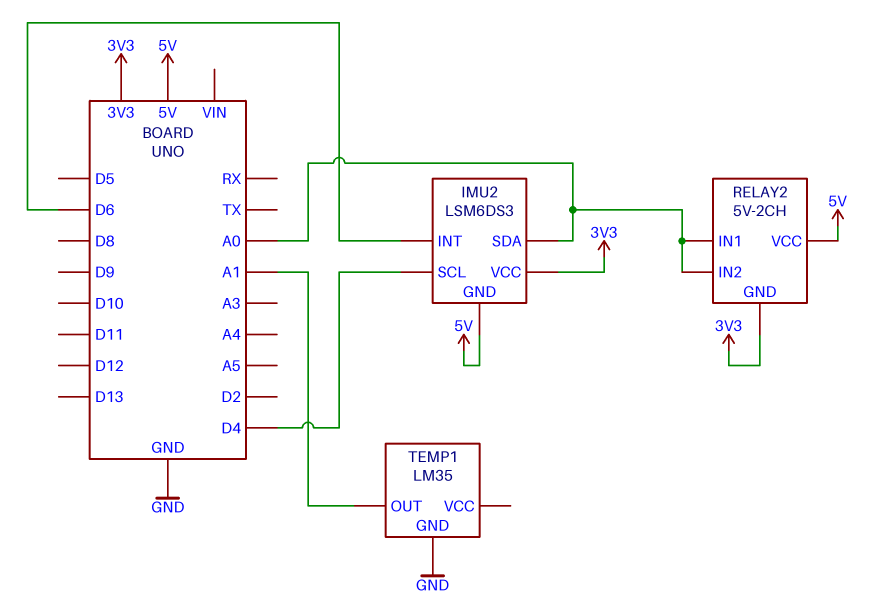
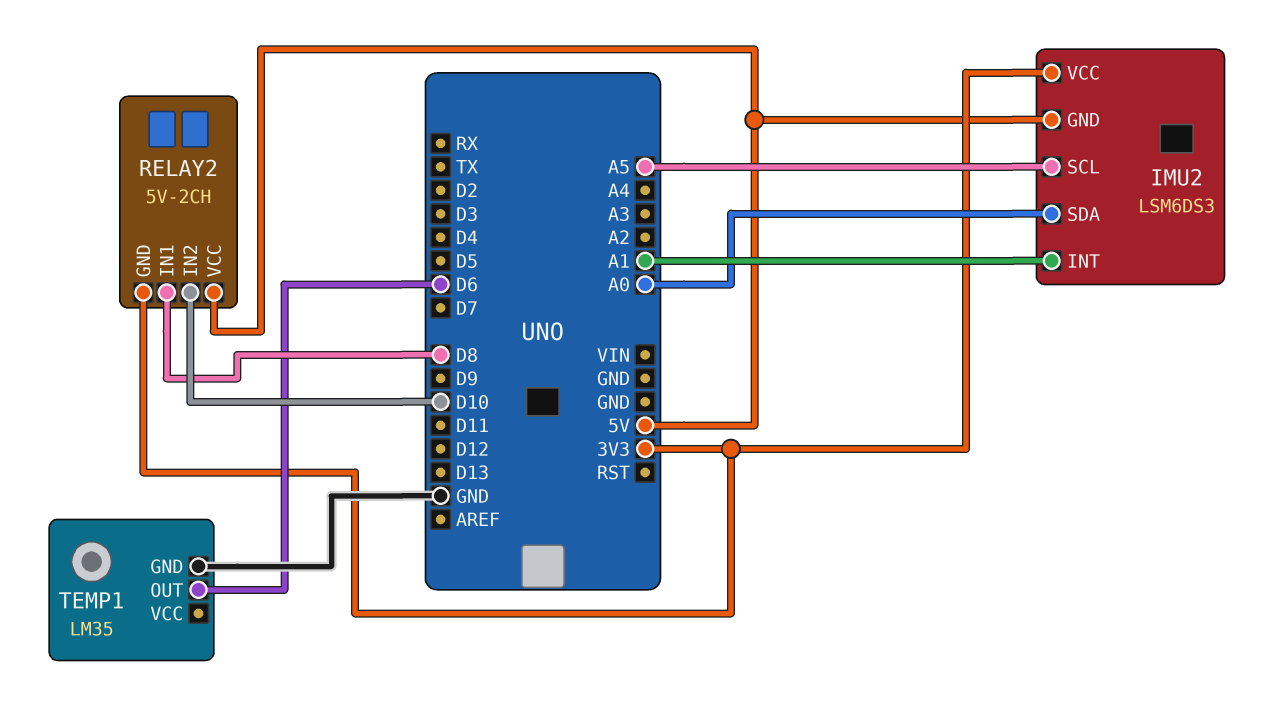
IMU2 pin INT: D6 -> A1
IMU2 pin SCL: D4 -> A5
RELAY2 pin IN1: A0 -> D8
RELAY2 pin IN2: A0 -> D10
TEMP1 pin OUT: A1 -> D6

